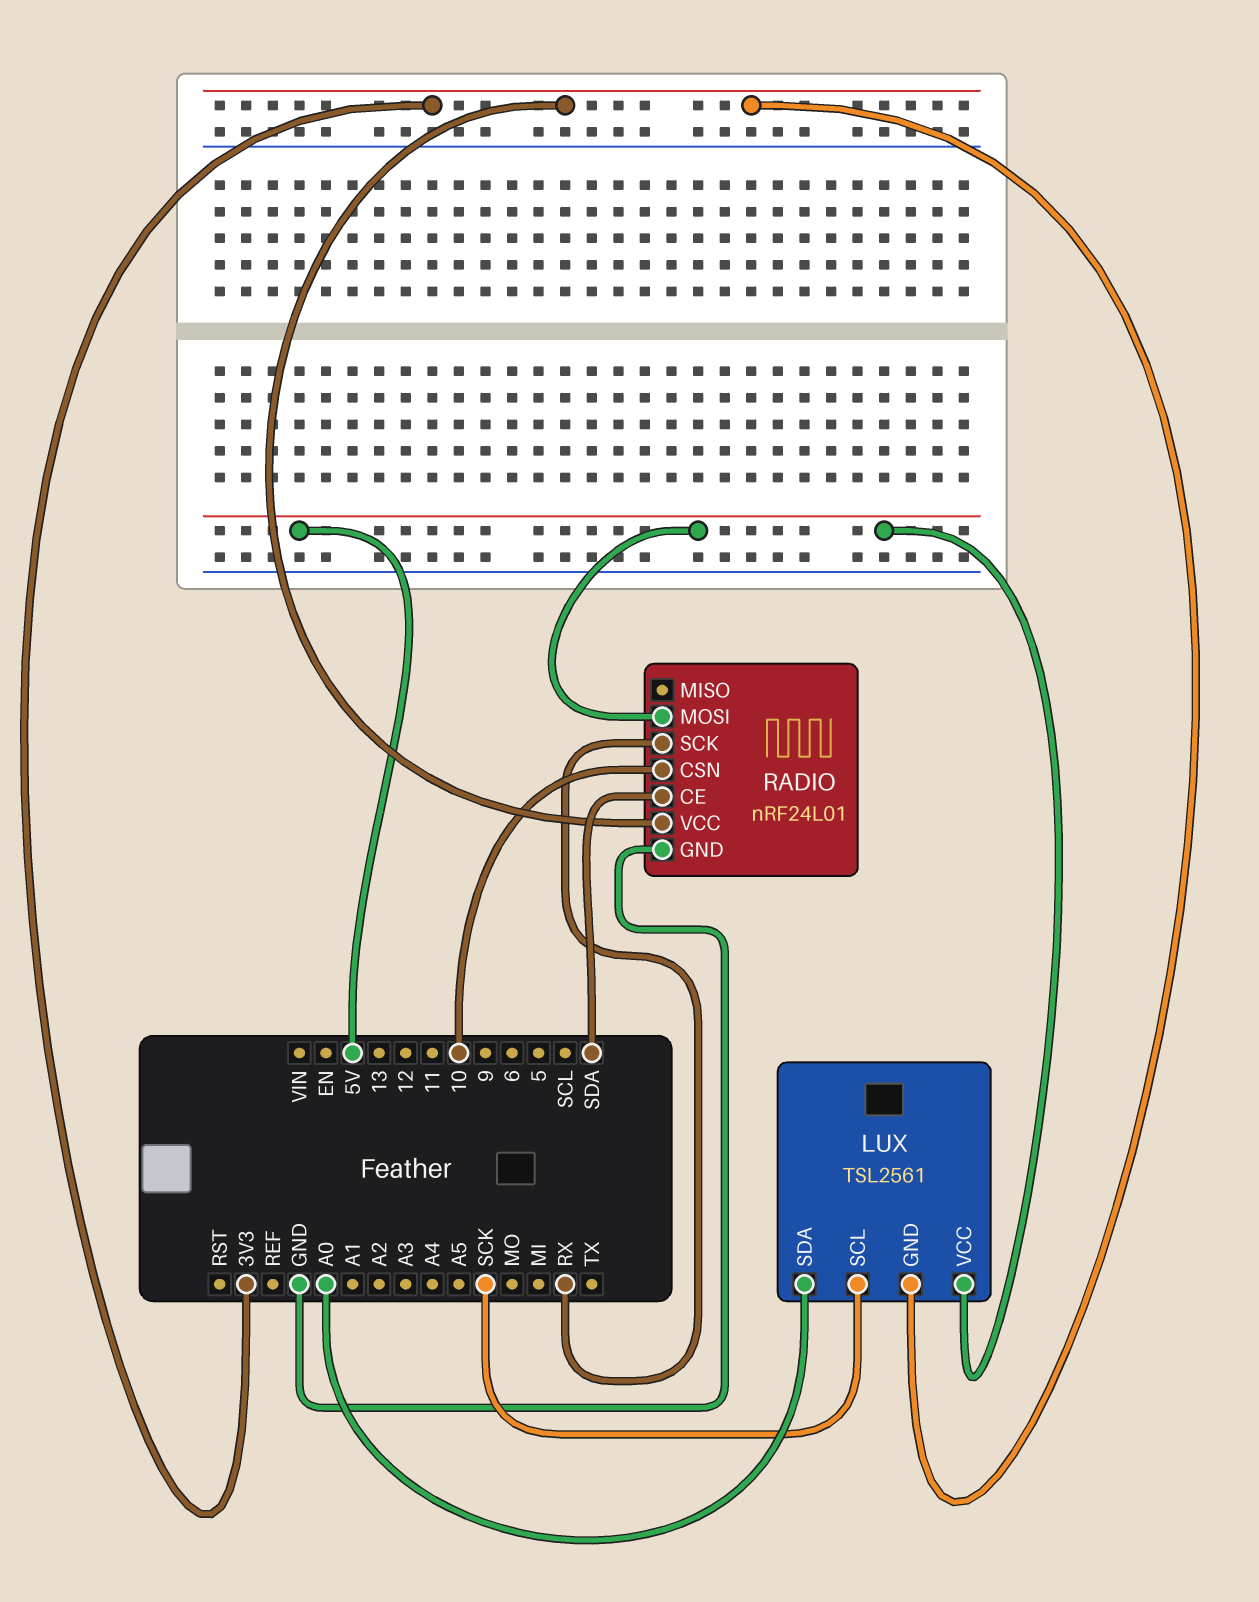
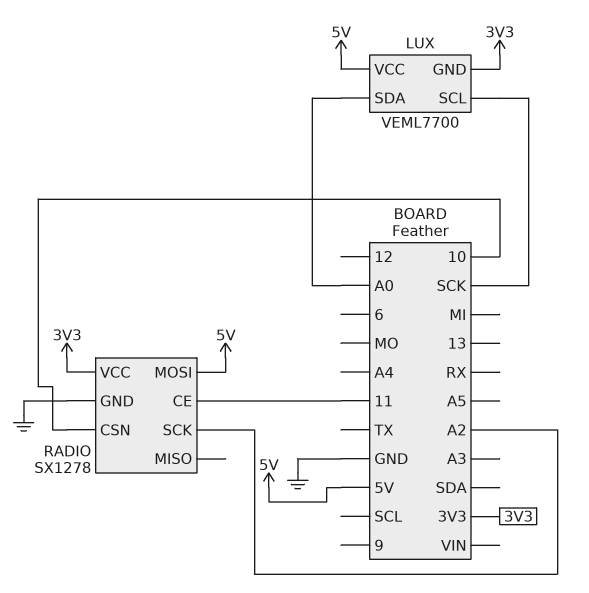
LUX: TSL2561 -> VEML7700
RADIO: nRF24L01 -> SX1278
RADIO pin CE: SDA -> 11
RADIO pin SCK: RX -> A2

